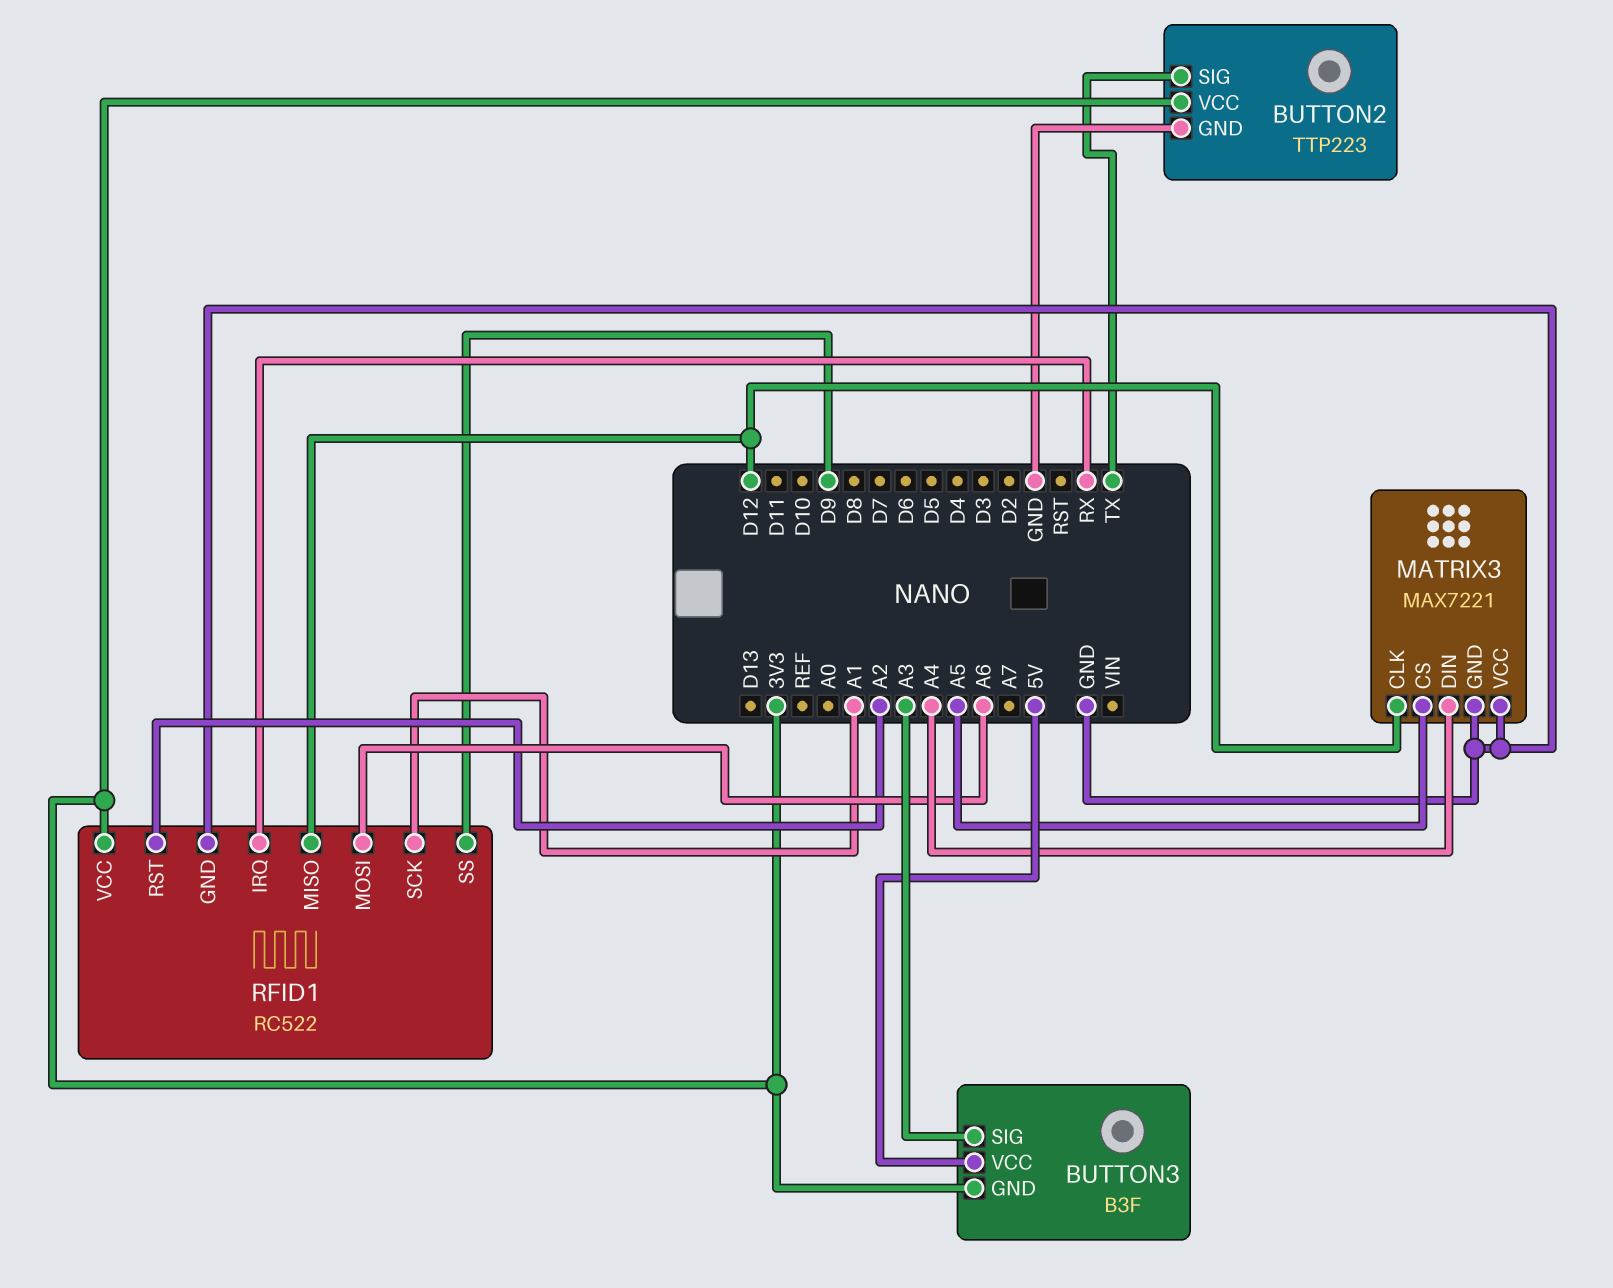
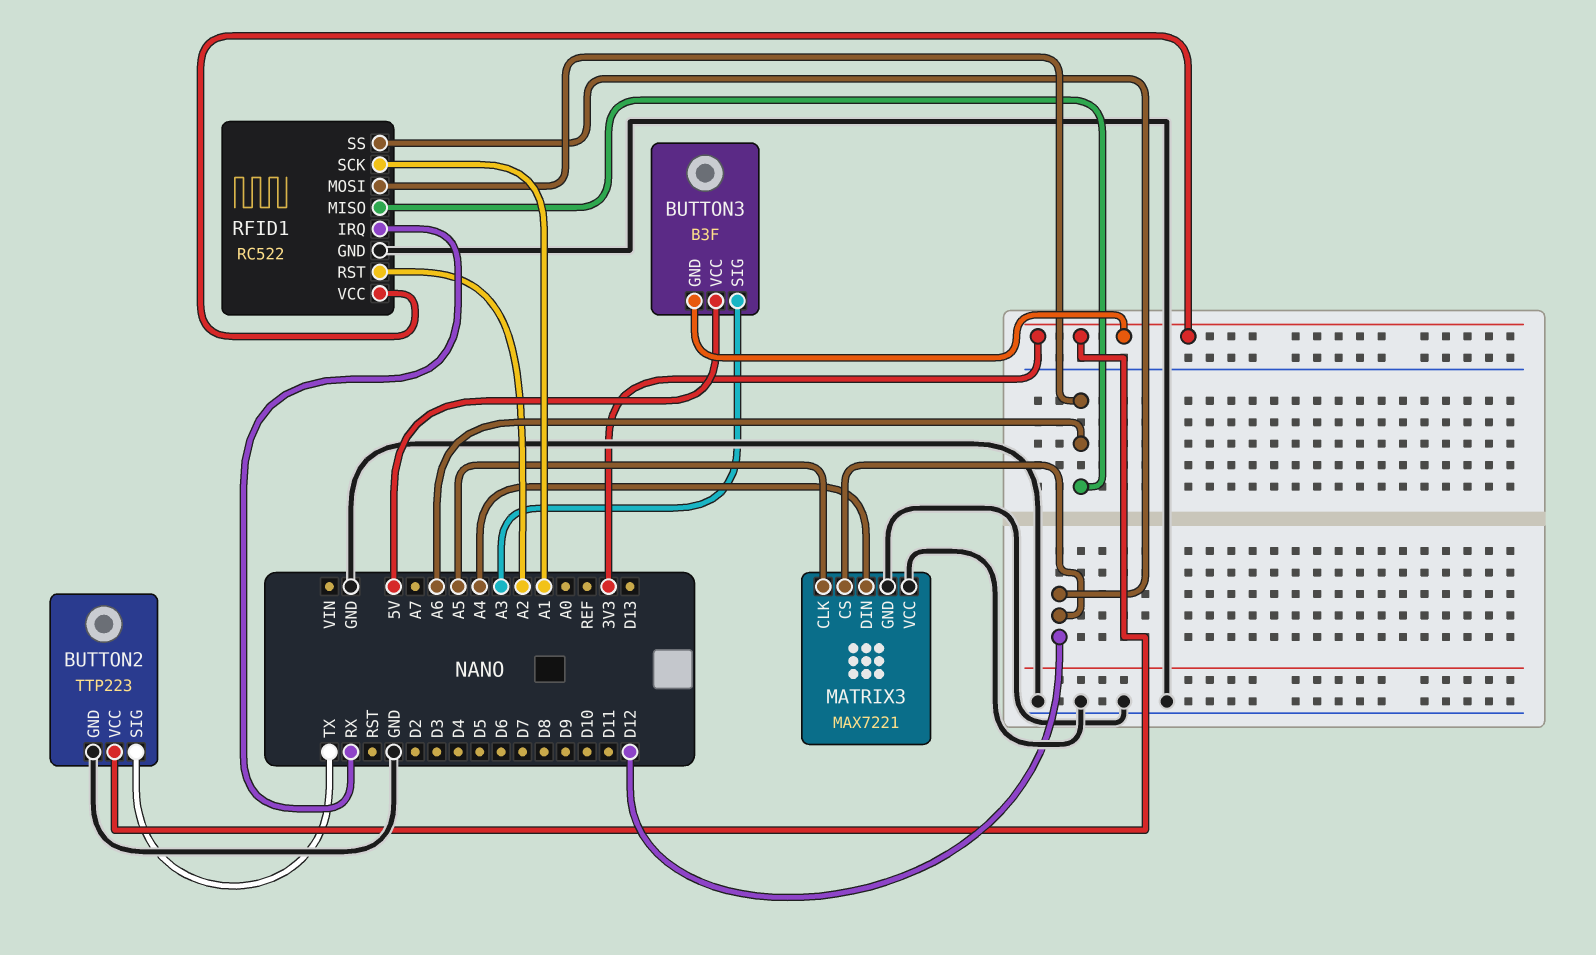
MATRIX3 pin CLK: D12 -> A5
MATRIX3 pin CS: A5 -> D12
RFID1 pin MISO: D12 -> A6
RFID1 pin SS: D9 -> D12

